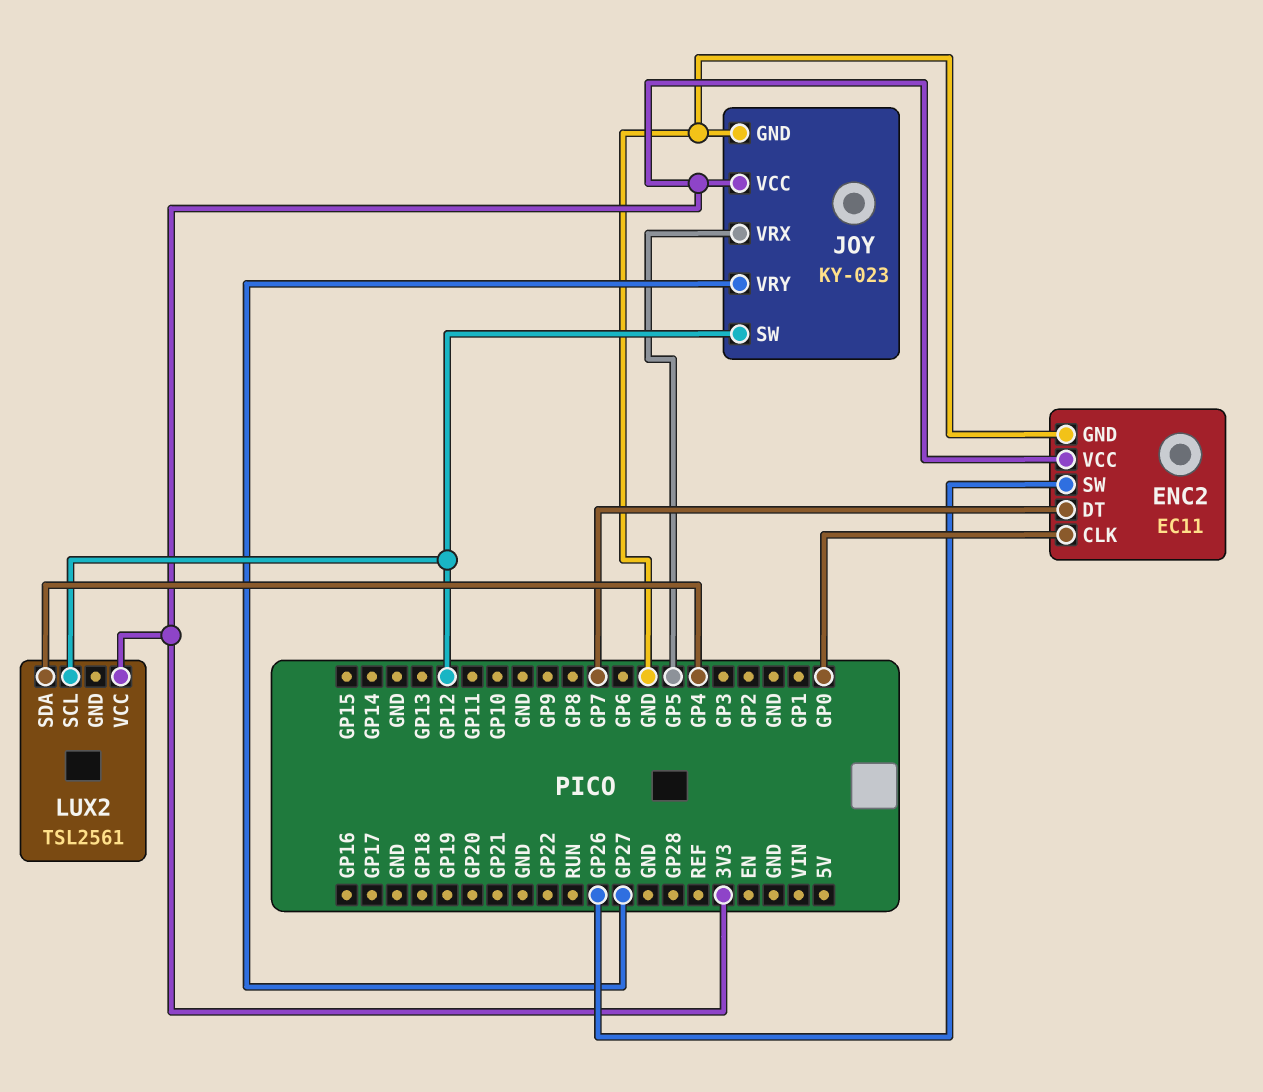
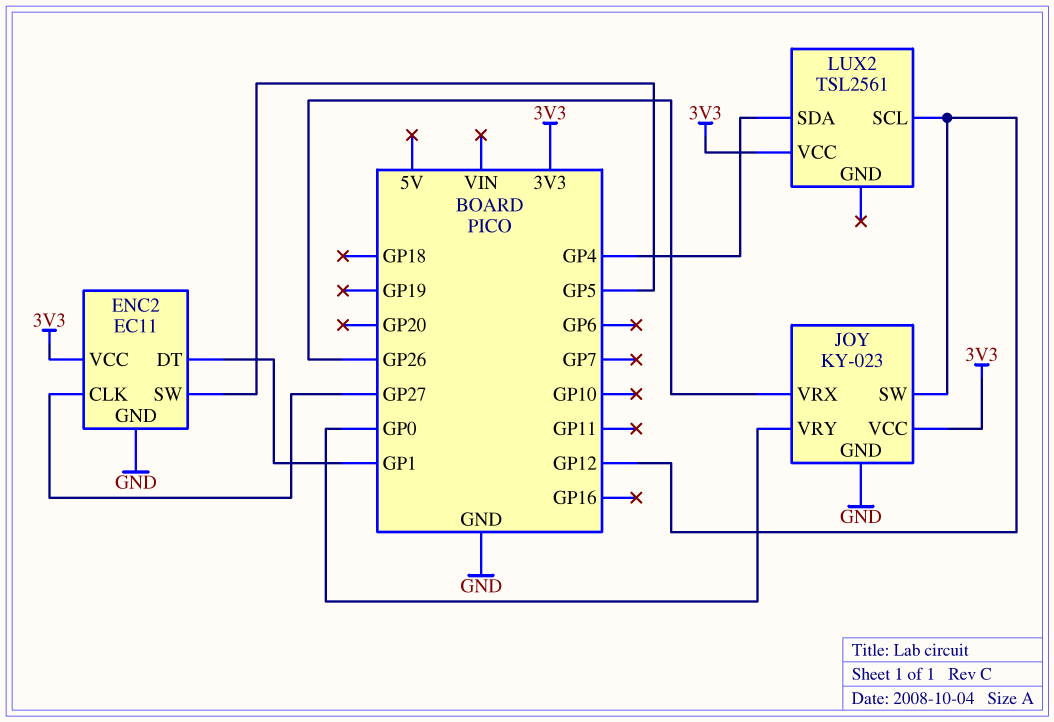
ENC2 pin CLK: GP0 -> GP27
ENC2 pin DT: GP7 -> GP1
ENC2 pin SW: GP26 -> GP5
JOY pin VRX: GP5 -> GP26
JOY pin VRY: GP27 -> GP0

